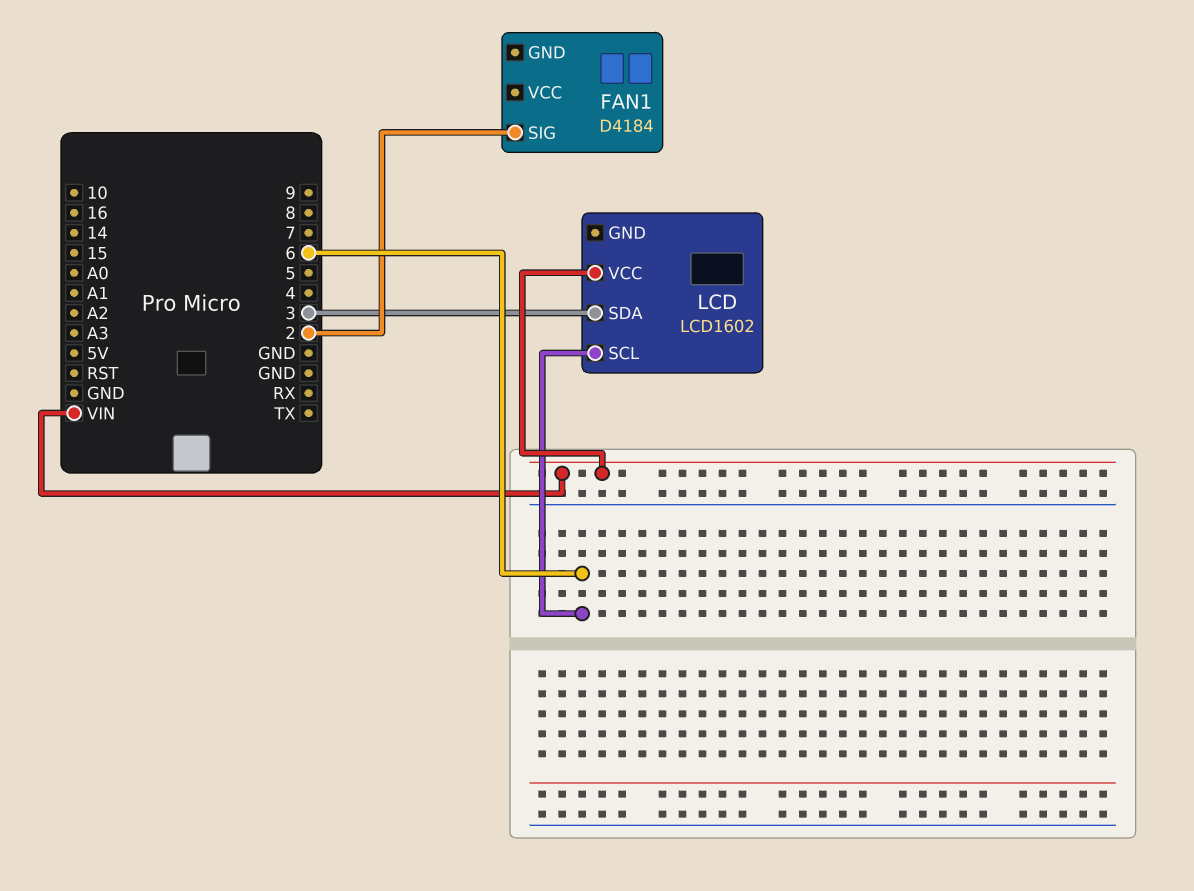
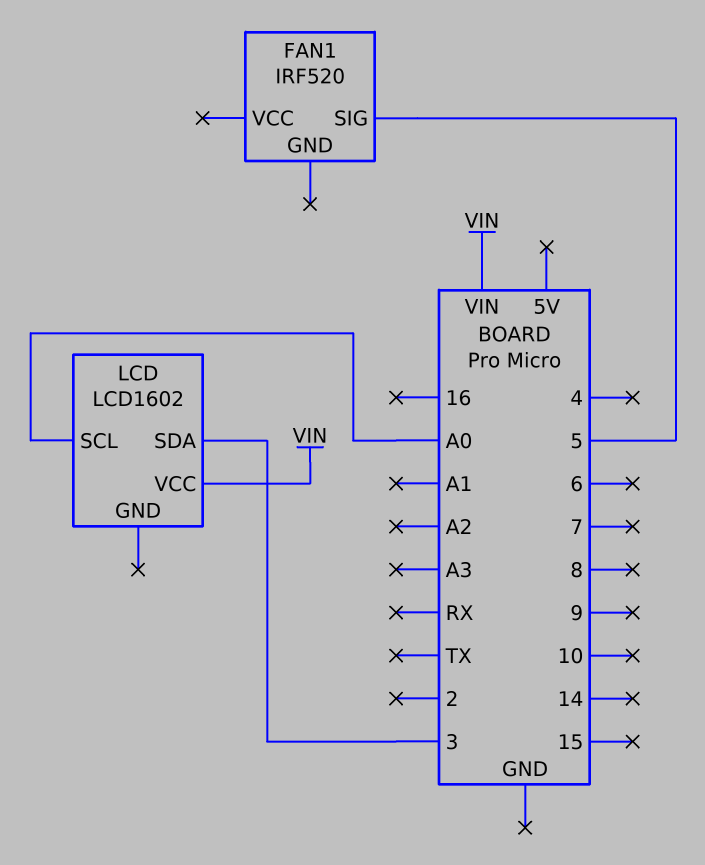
FAN1: D4184 -> IRF520
FAN1 pin SIG: 2 -> 5
LCD pin SCL: 6 -> A0

